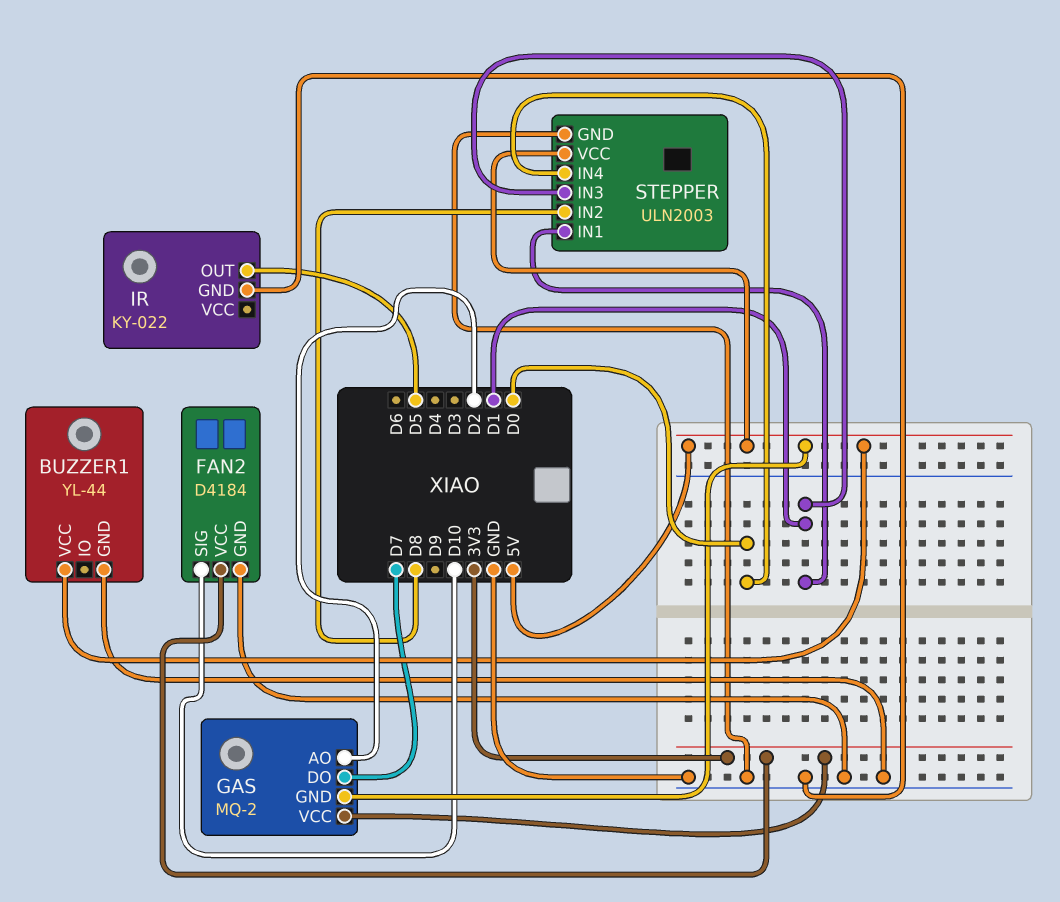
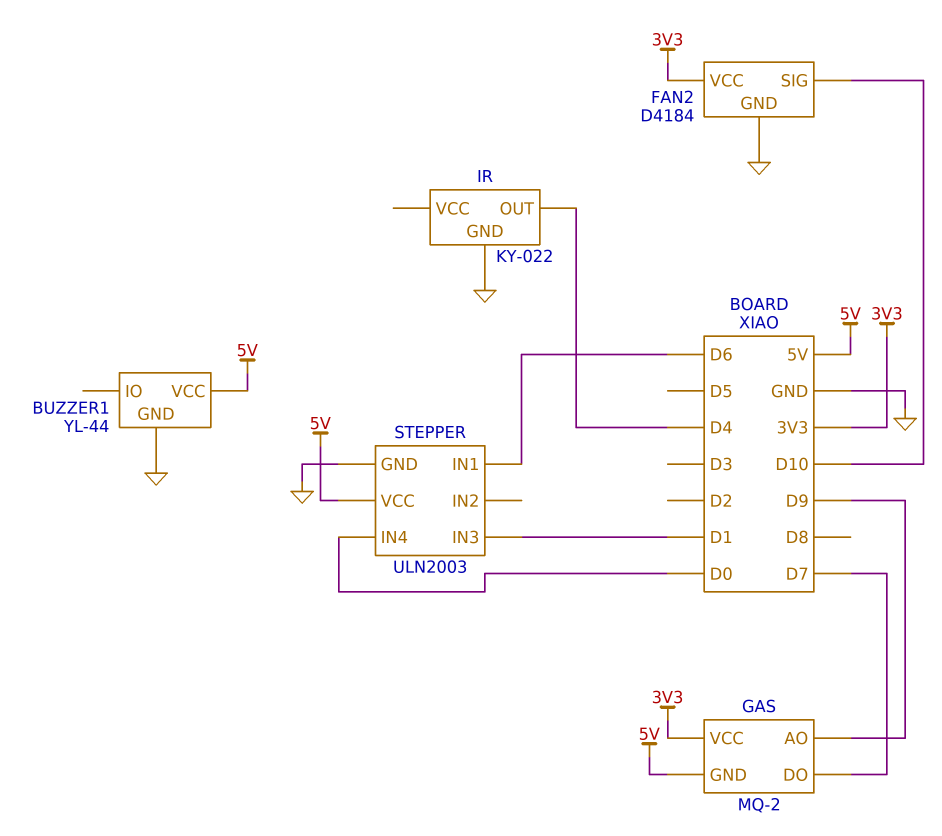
GAS pin AO: D2 -> D9
IR pin OUT: D5 -> D4
STEPPER pin IN1: D1 -> D6
STEPPER pin IN2: D8 -> none

